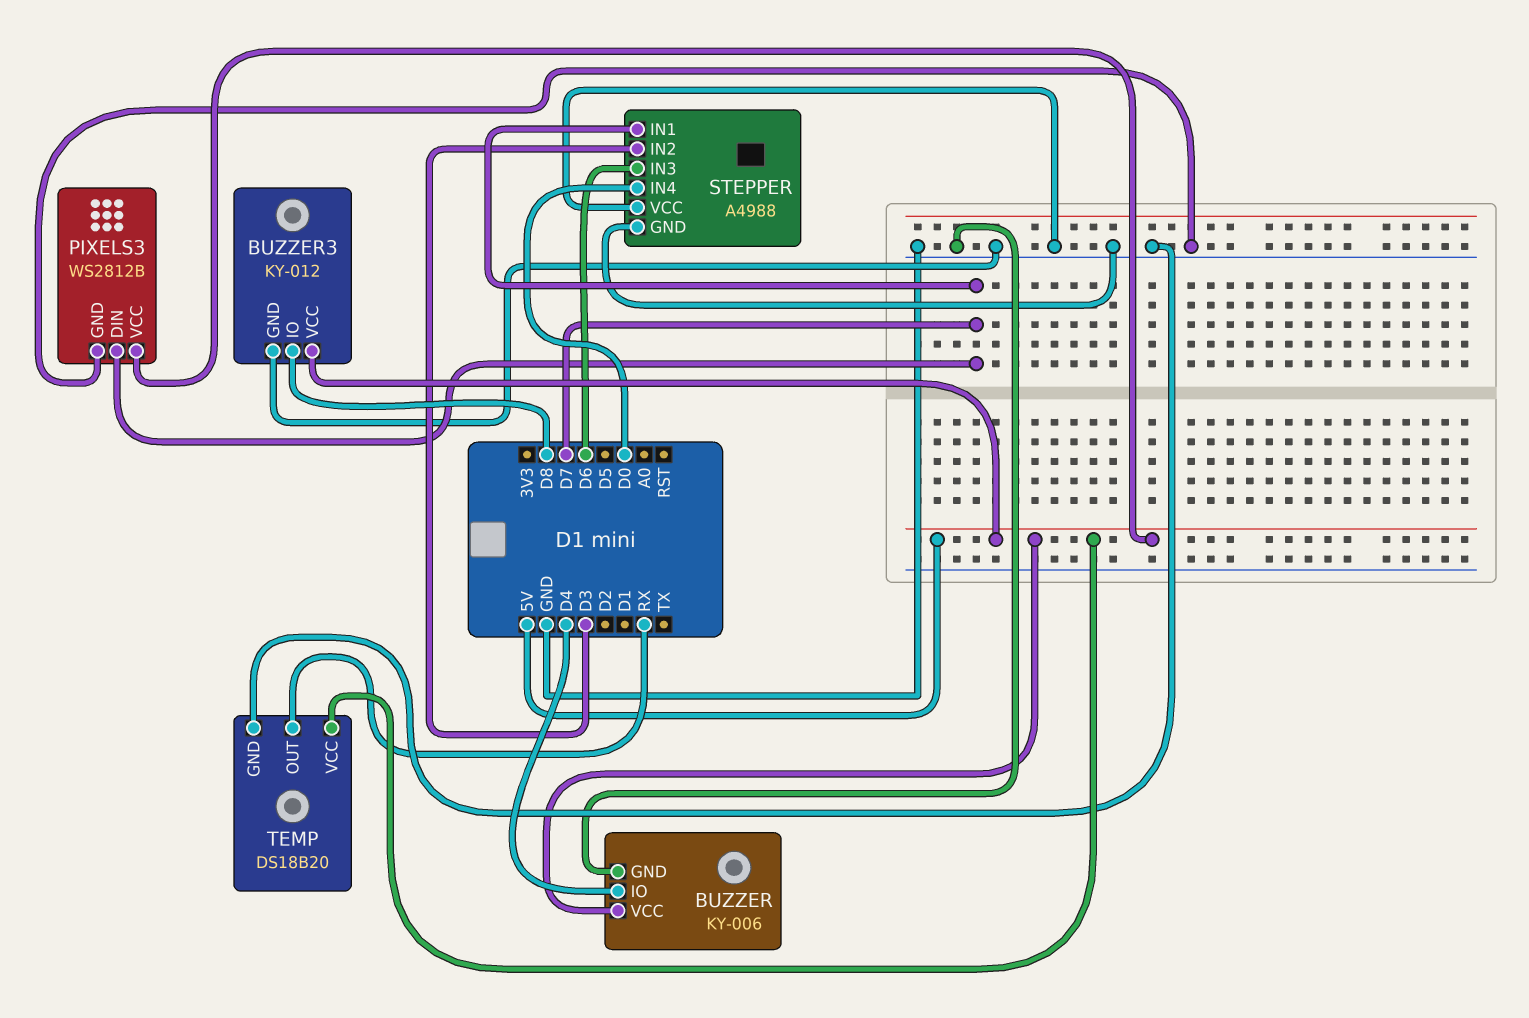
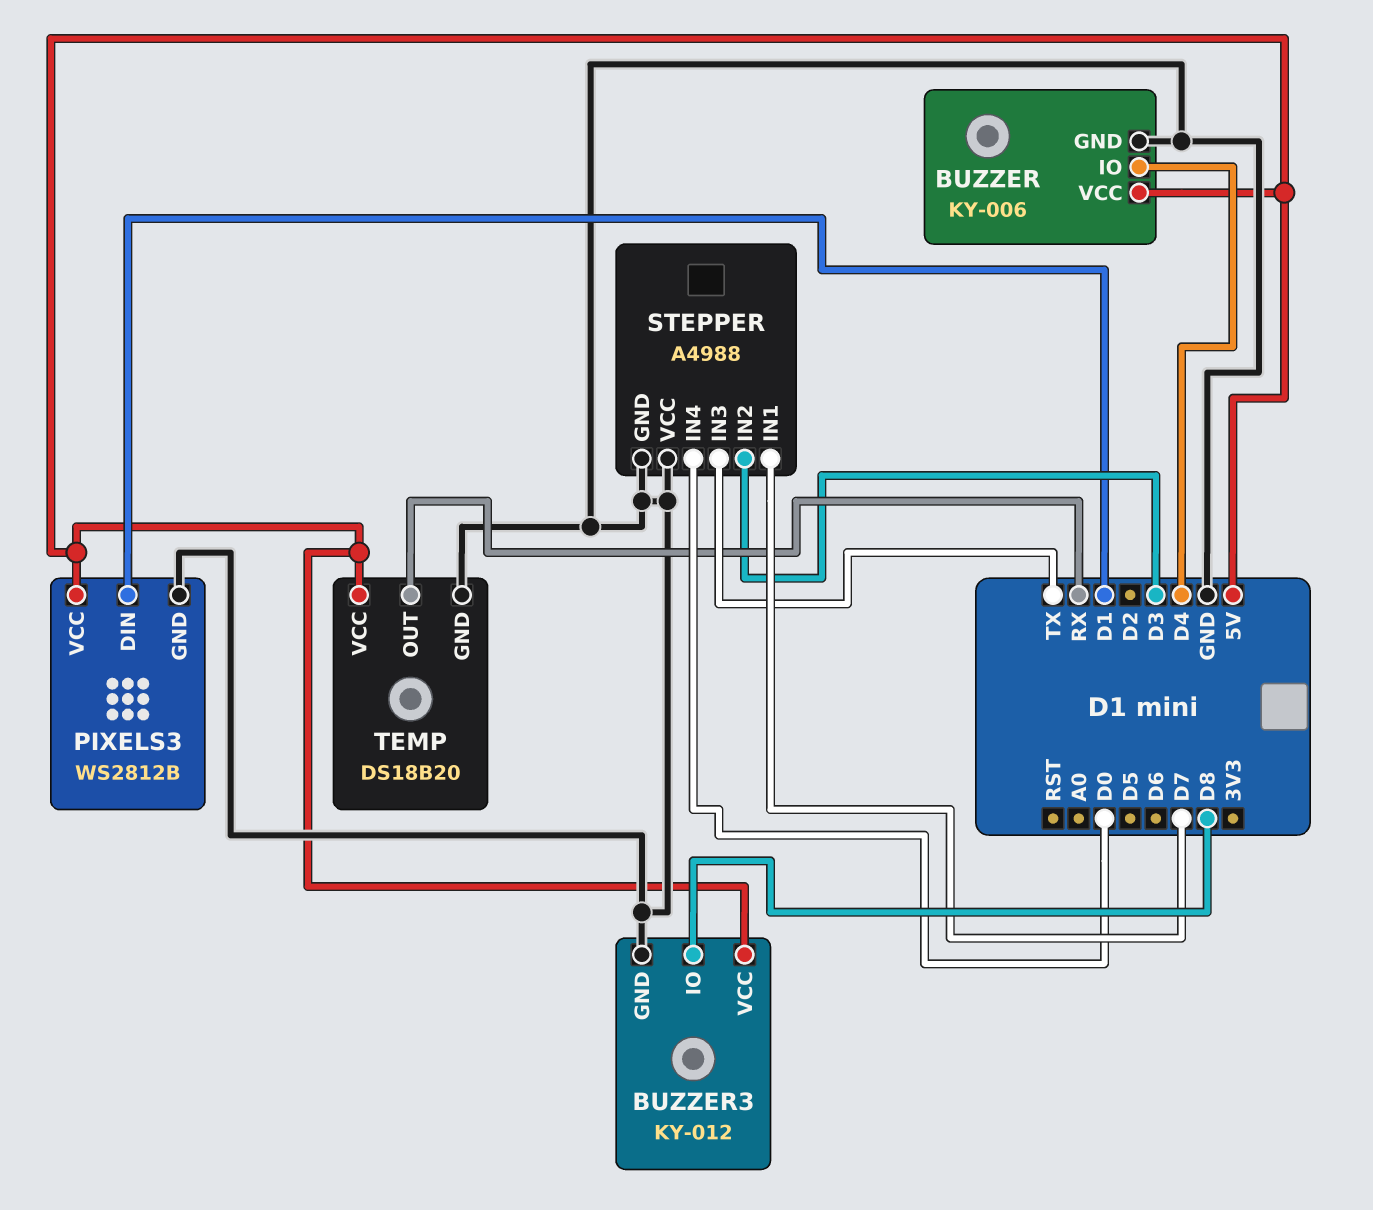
PIXELS3 pin DIN: D7 -> D1
STEPPER pin IN3: D6 -> TX

